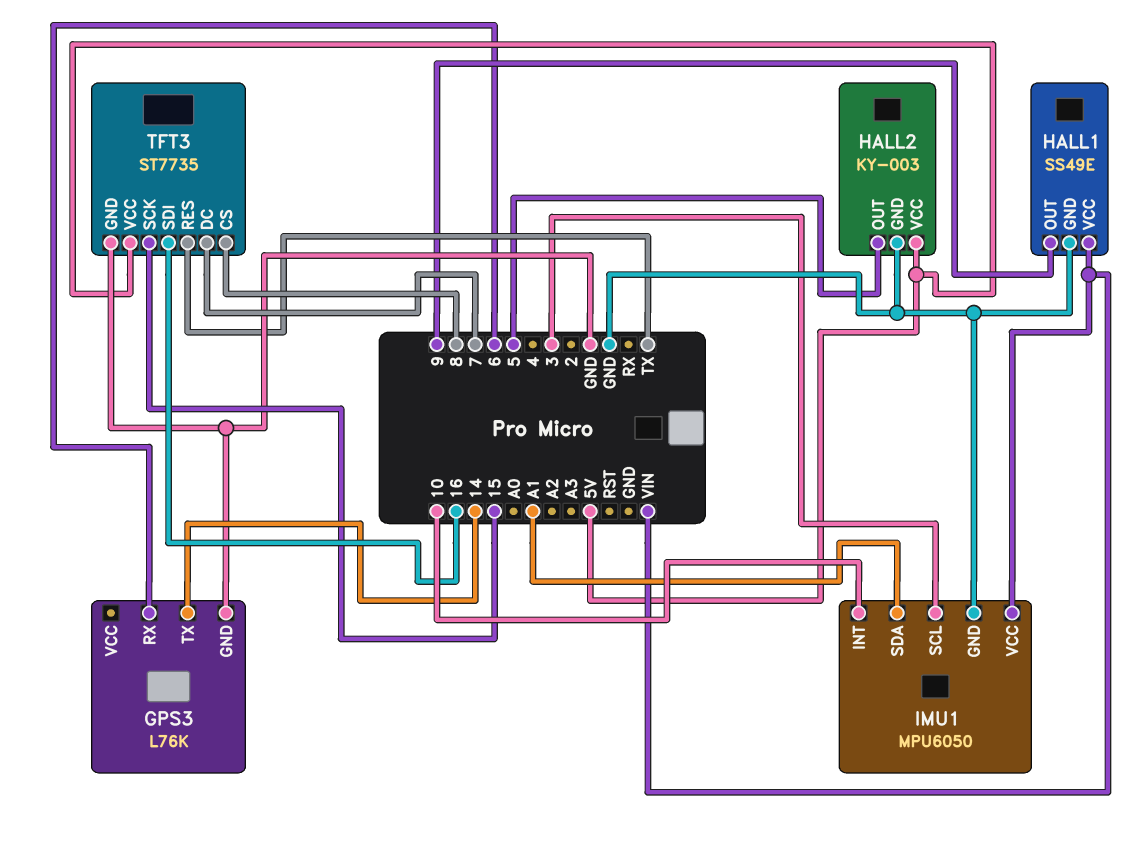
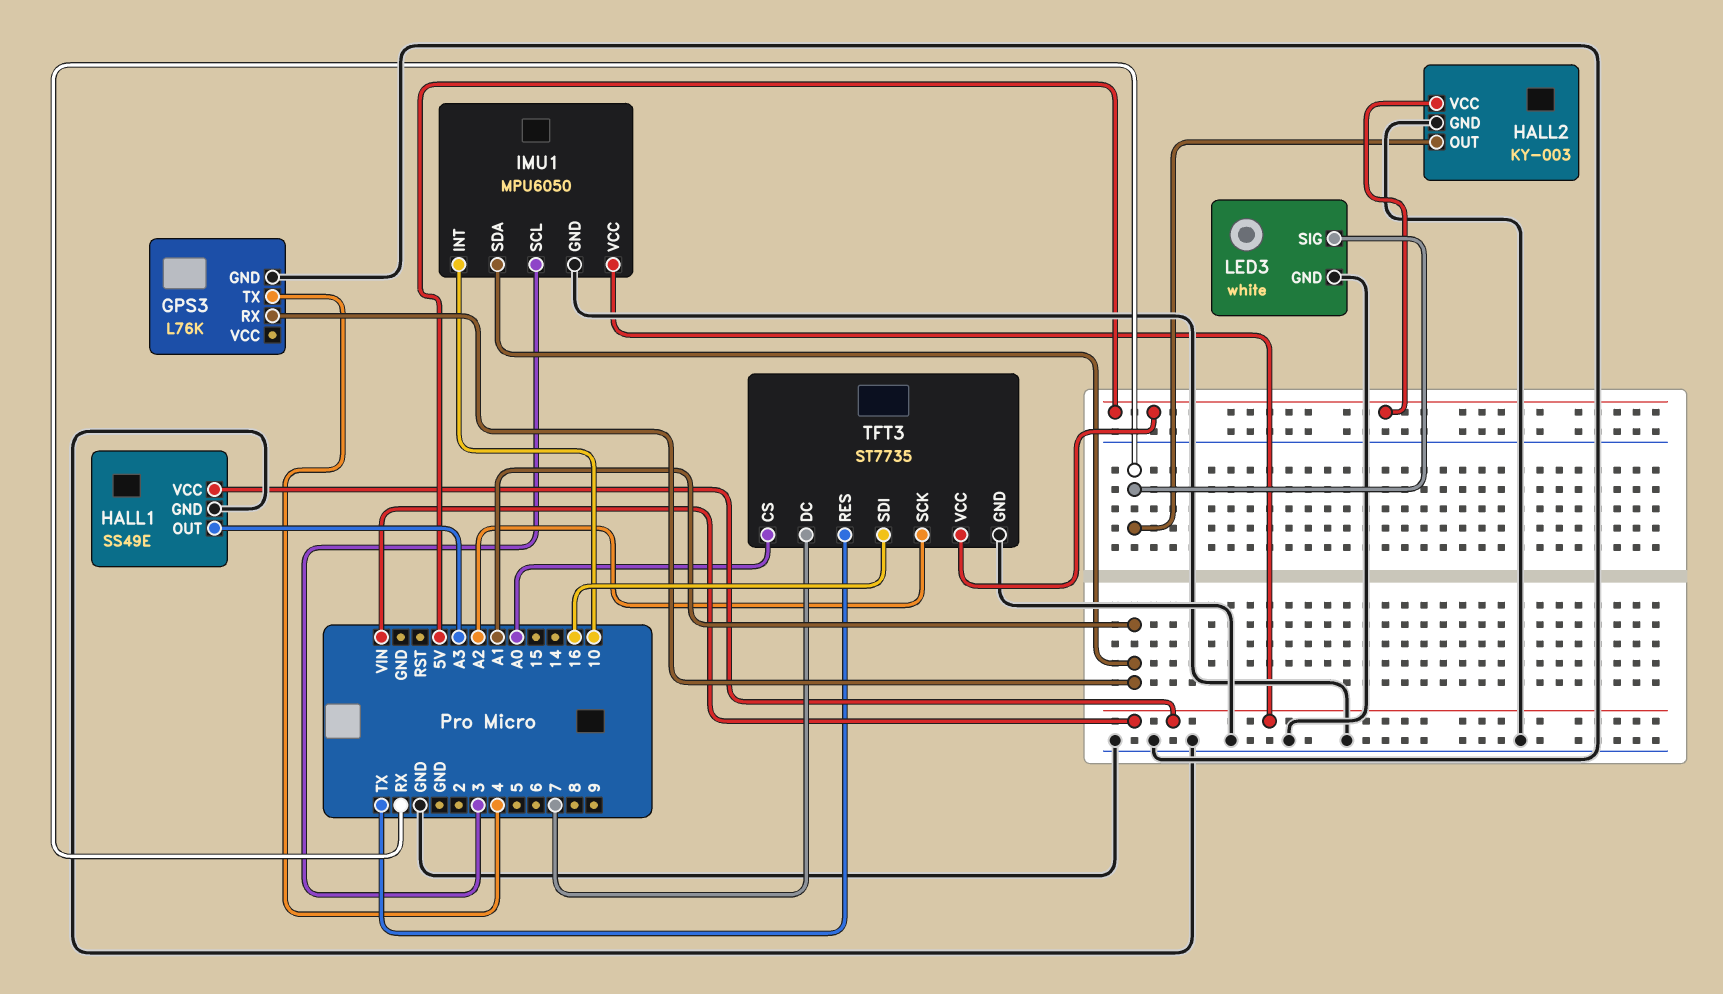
GPS3 pin RX: 6 -> A1
GPS3 pin TX: 14 -> 4
HALL1 pin OUT: 9 -> A3
HALL2 pin OUT: 5 -> RX
LED3: none -> white
LED3 pin GND: none -> GND
LED3 pin SIG: none -> RX
TFT3 pin CS: 8 -> A0
TFT3 pin SCK: 15 -> A2

